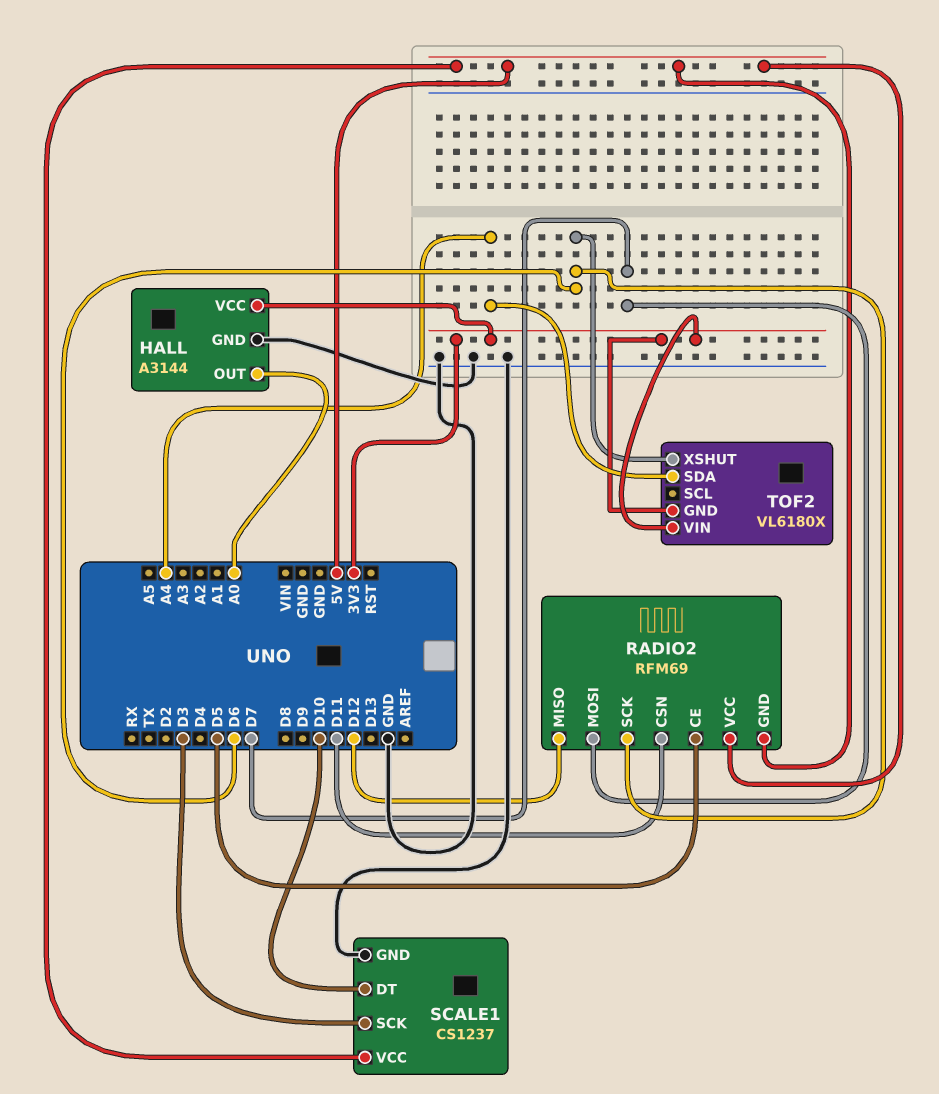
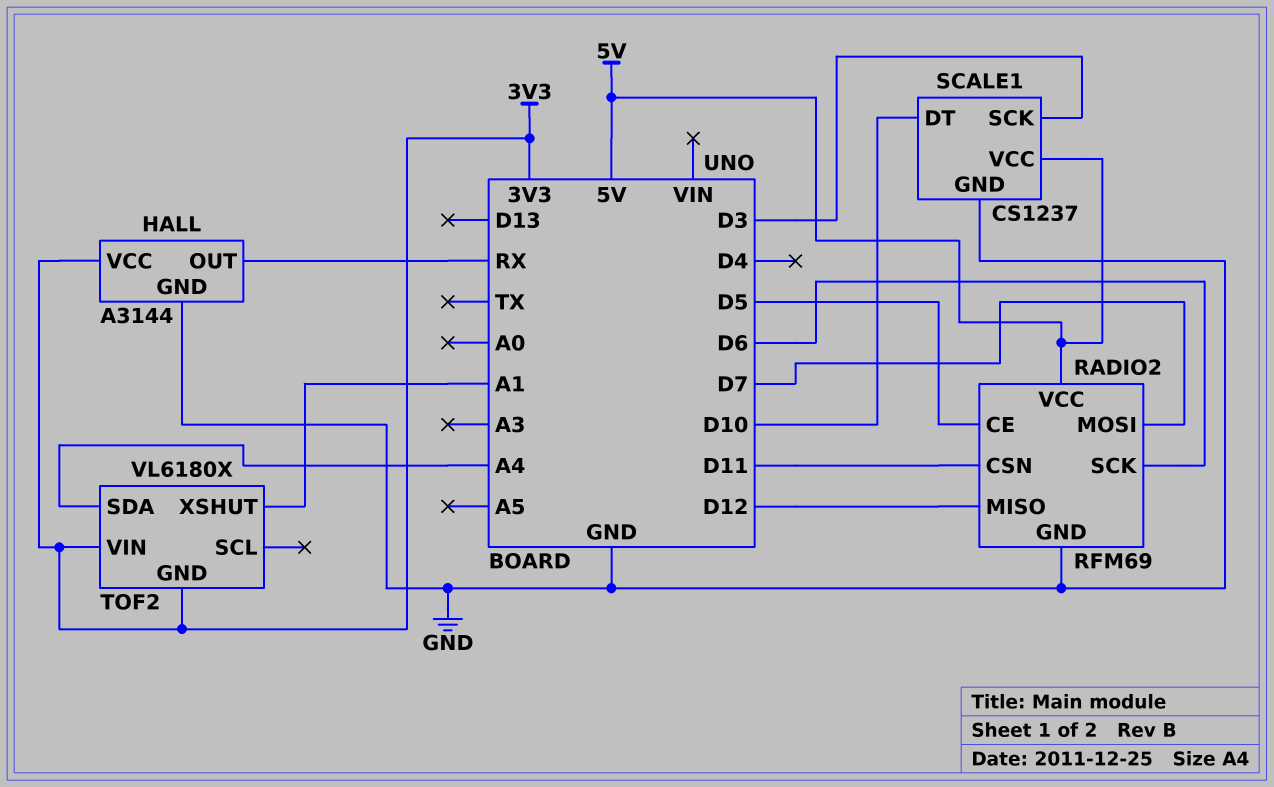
HALL pin OUT: A0 -> RX
RADIO2 pin GND: 5V -> GND
TOF2 pin XSHUT: D6 -> A1

